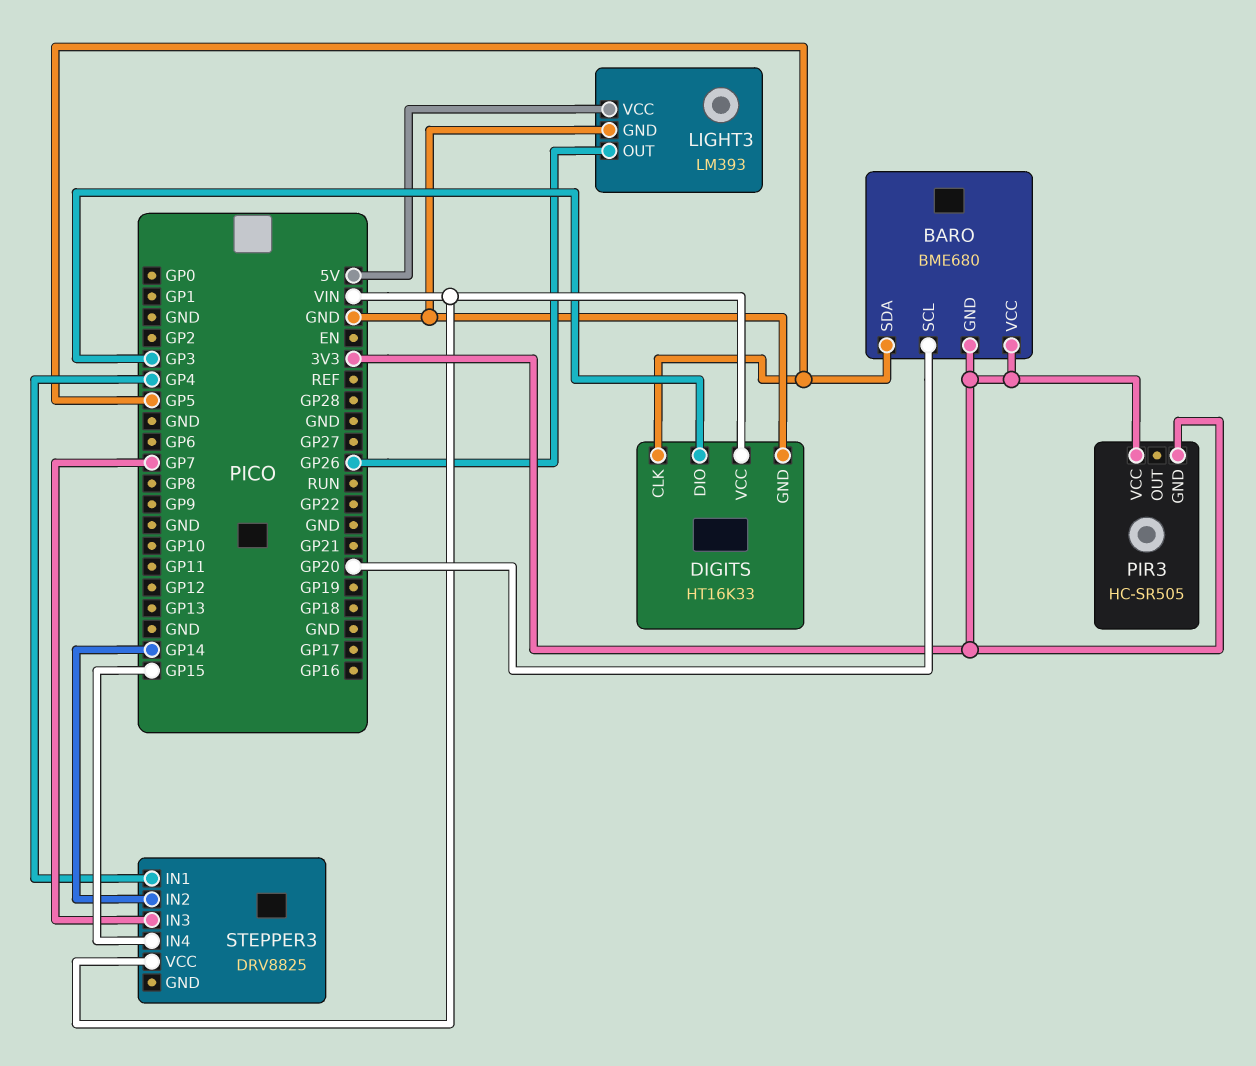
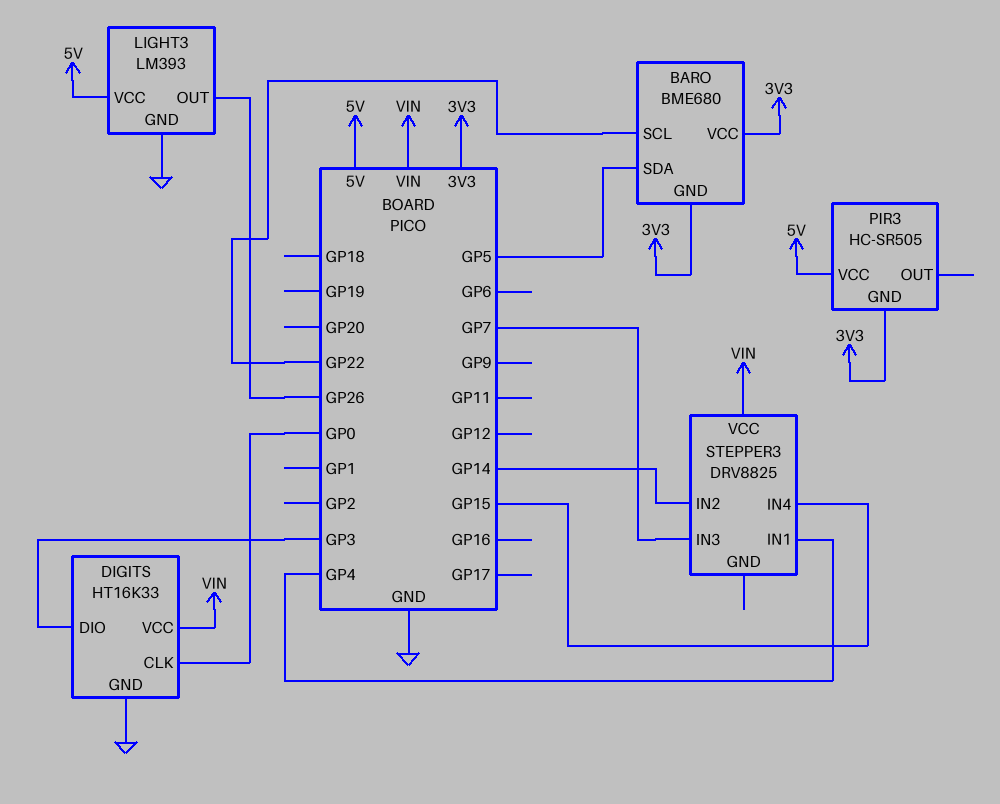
BARO pin SCL: GP20 -> GP22
DIGITS pin CLK: GP5 -> GP0
PIR3 pin VCC: 3V3 -> 5V

